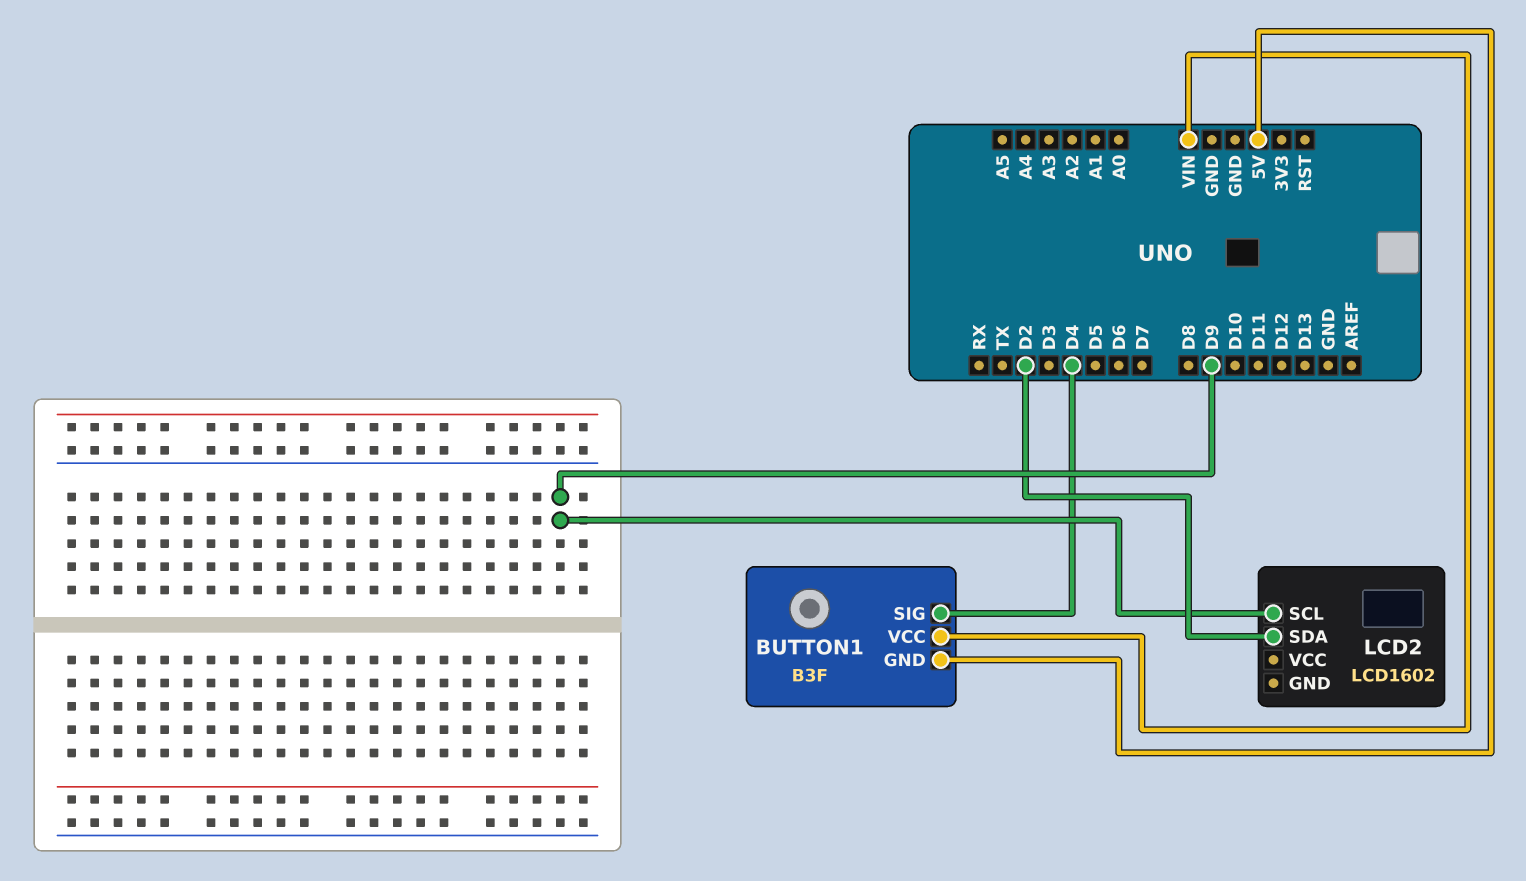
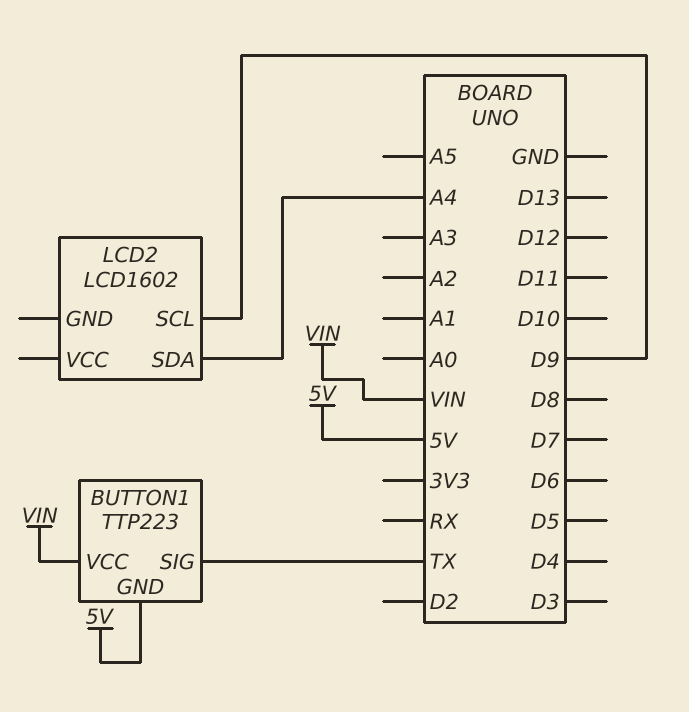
BUTTON1: B3F -> TTP223
BUTTON1 pin SIG: D4 -> TX
LCD2 pin SDA: D2 -> A4

